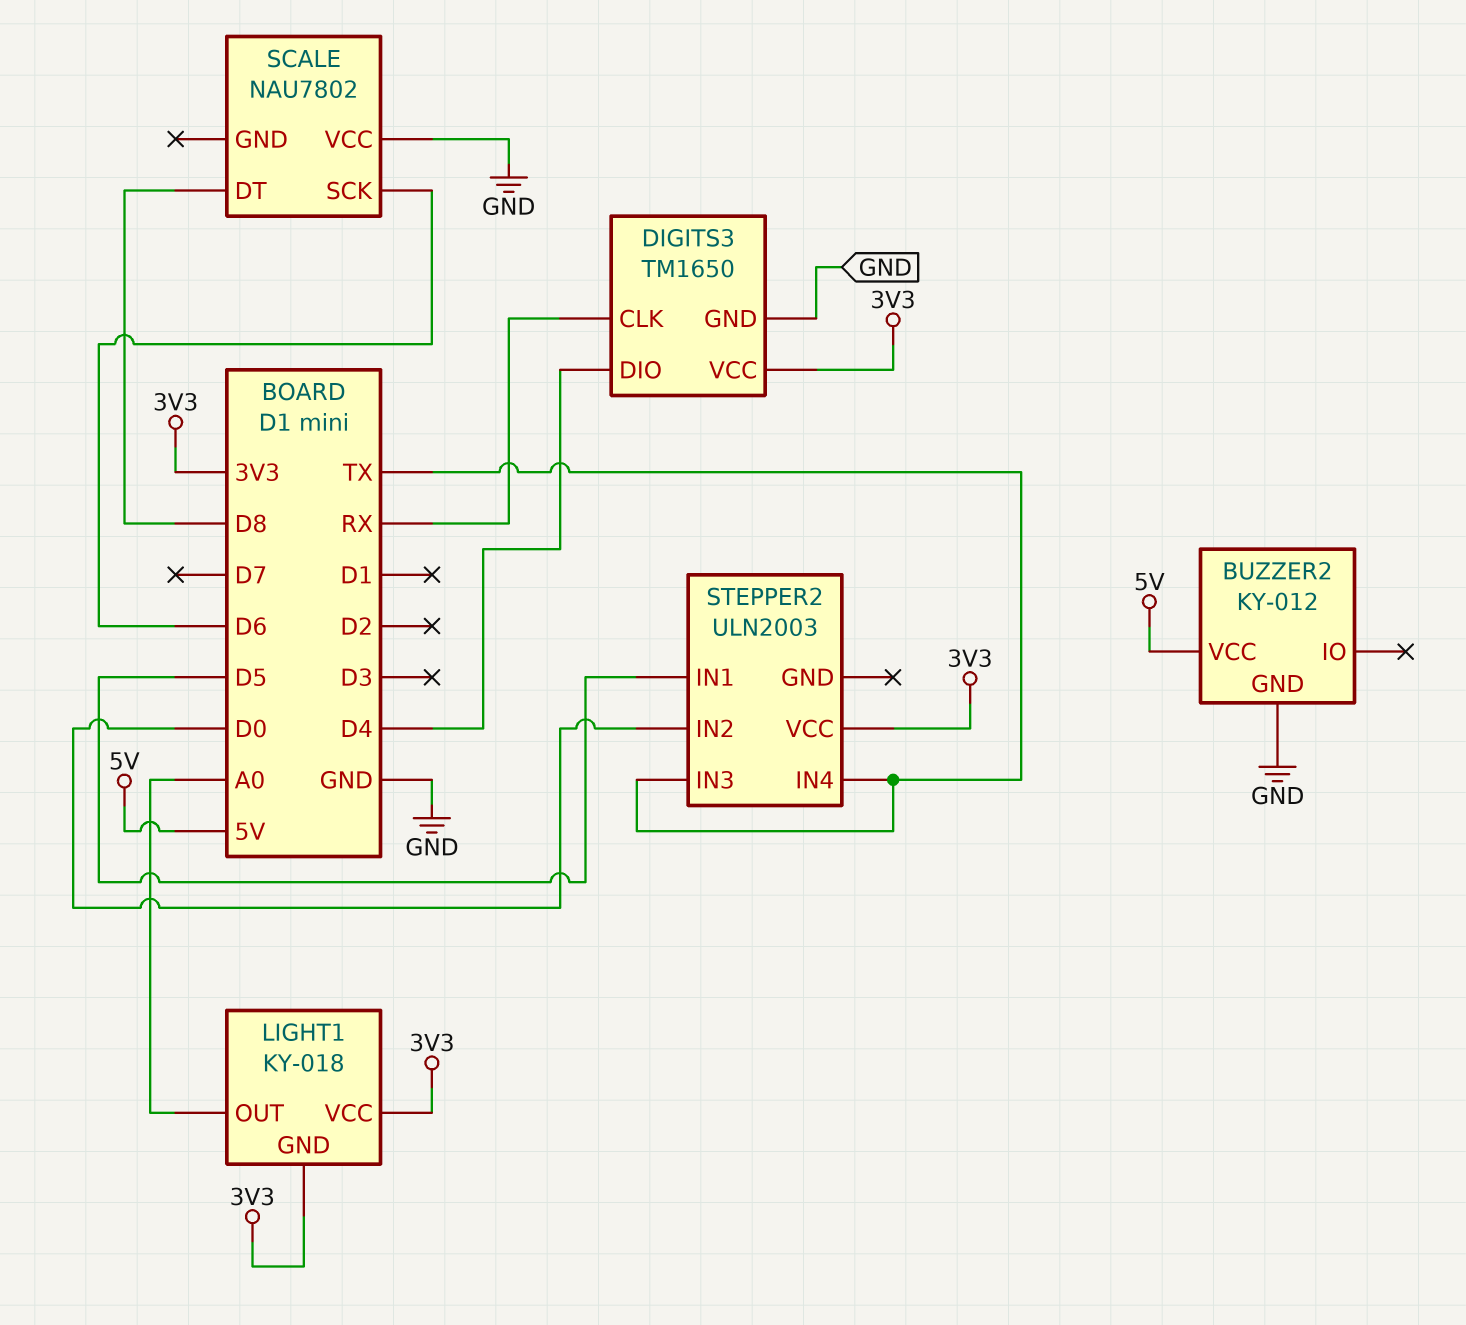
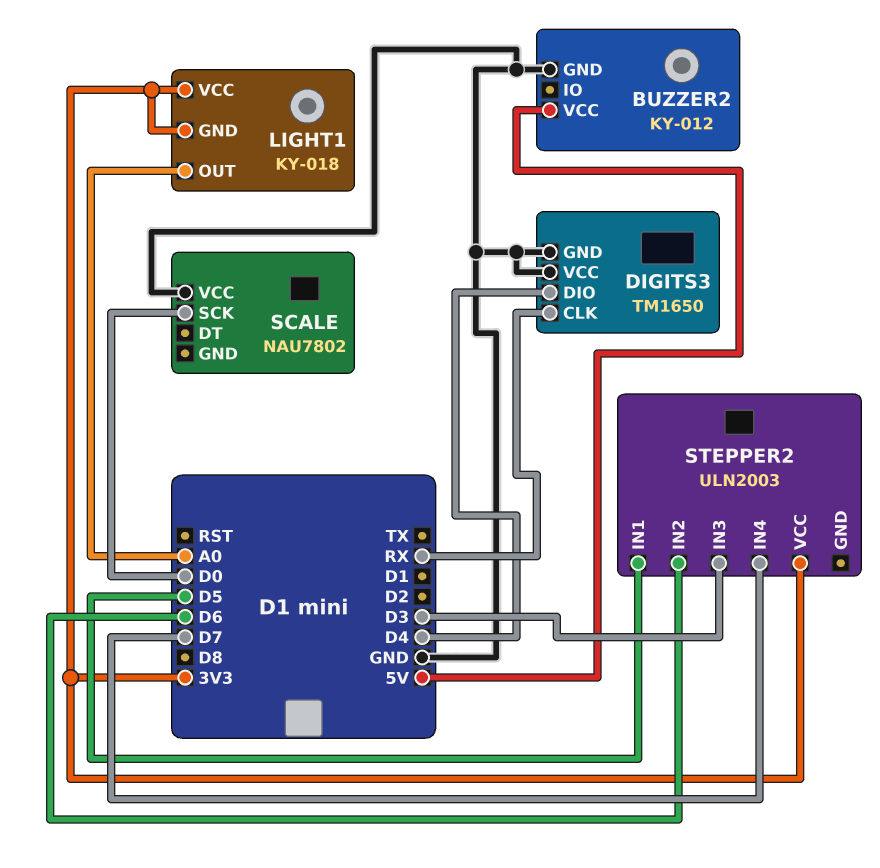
DIGITS3 pin VCC: 3V3 -> GND
SCALE pin DT: D8 -> none
SCALE pin SCK: D6 -> D0
STEPPER2 pin IN2: D0 -> D6
STEPPER2 pin IN3: TX -> D3
STEPPER2 pin IN4: TX -> D7

